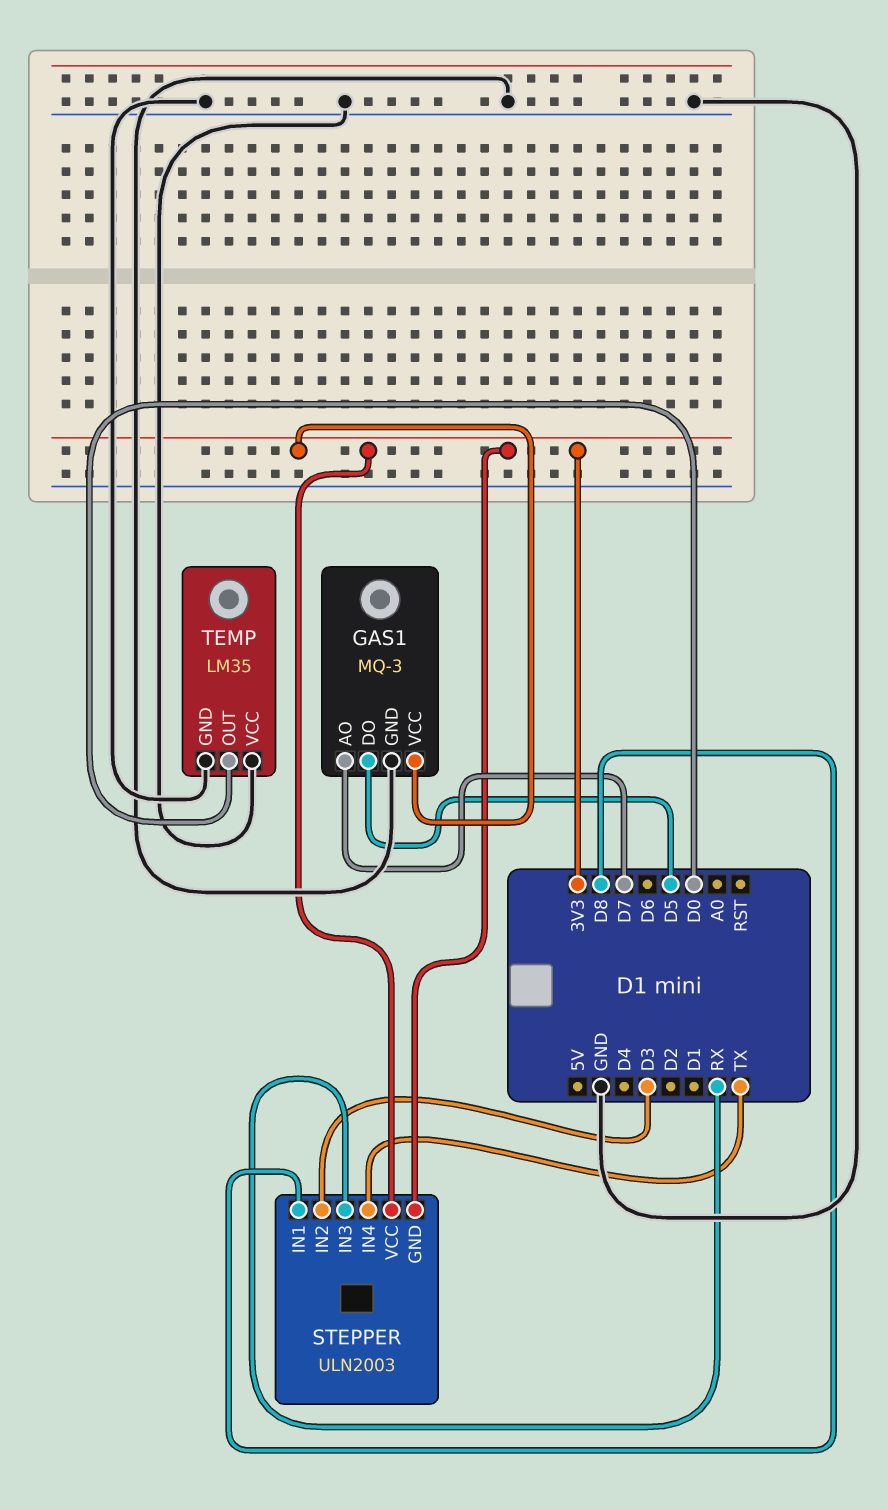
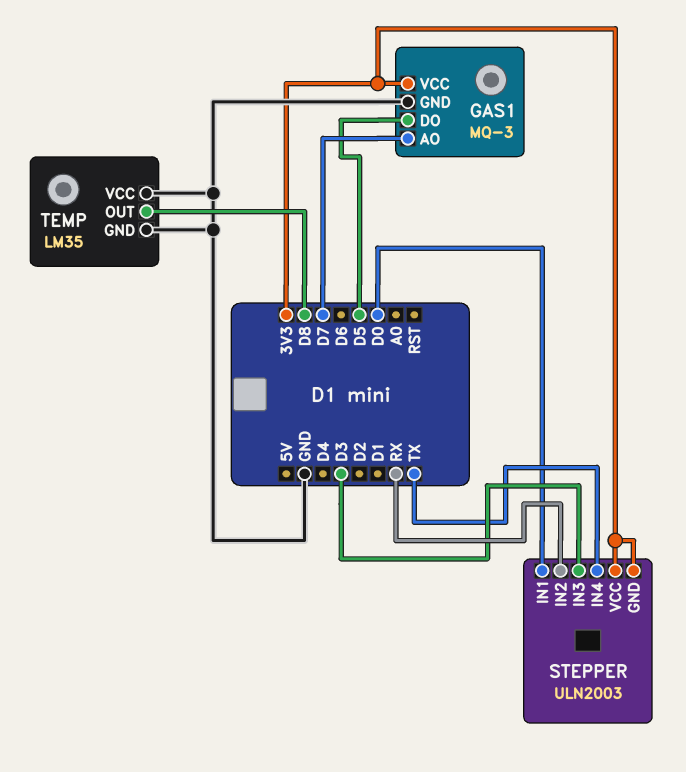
STEPPER pin IN1: D8 -> D0
STEPPER pin IN2: D3 -> RX
STEPPER pin IN3: RX -> D3
TEMP pin OUT: D0 -> D8

